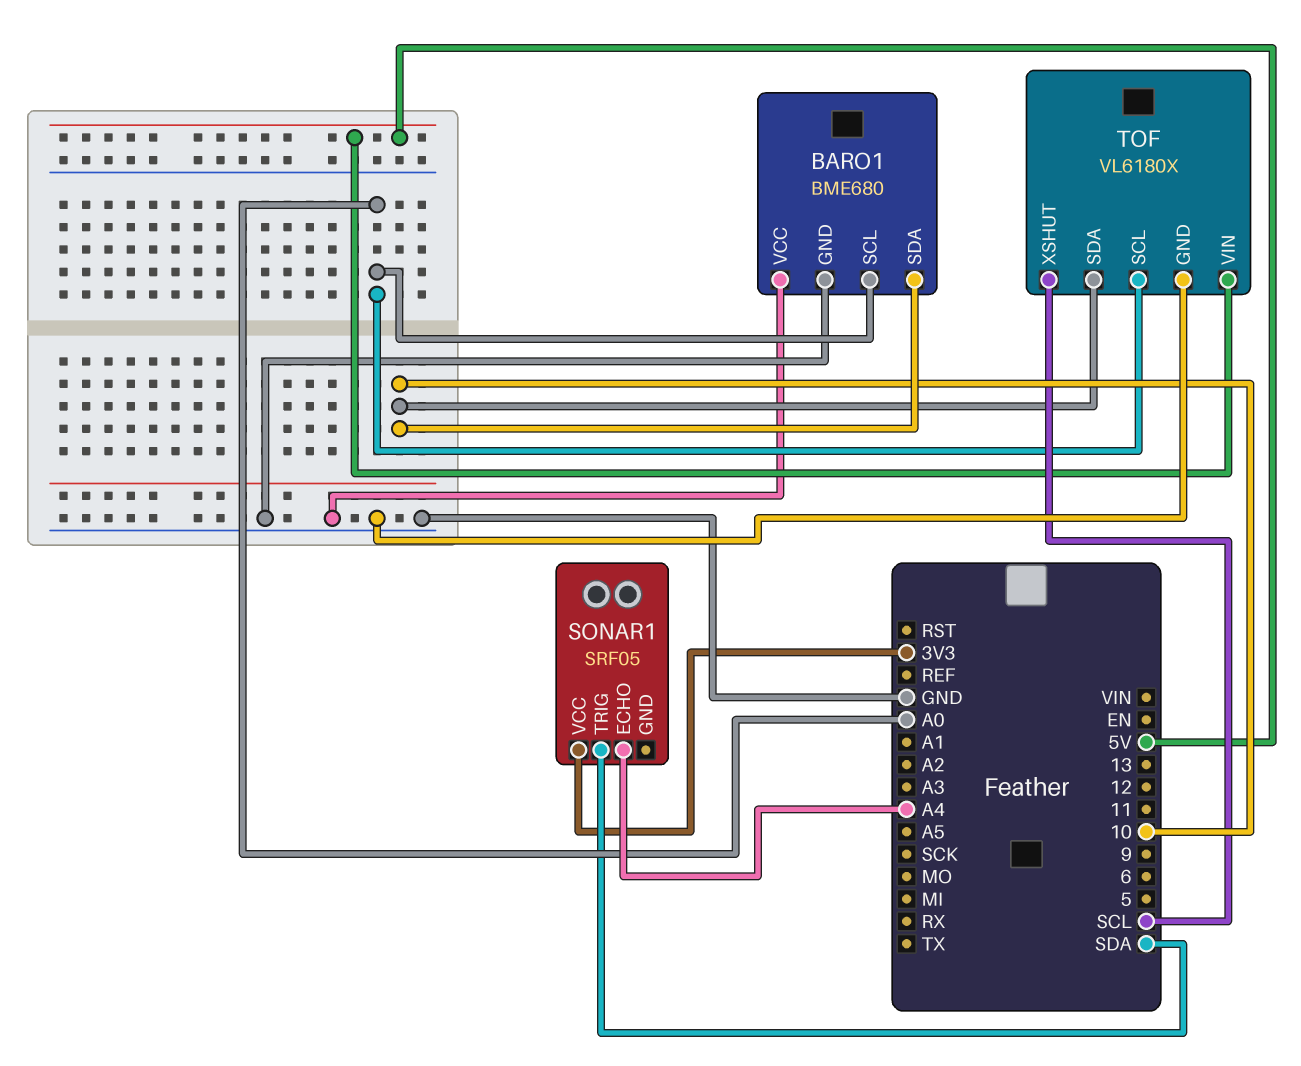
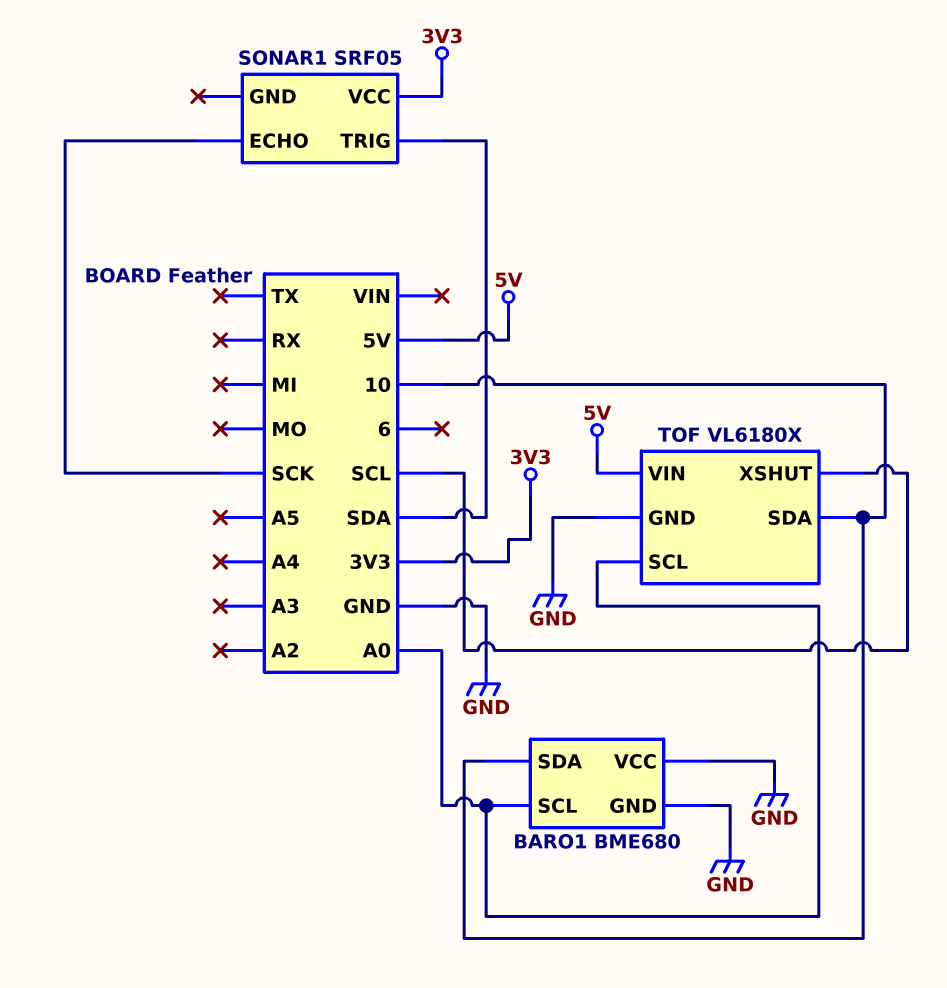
SONAR1 pin ECHO: A4 -> SCK

